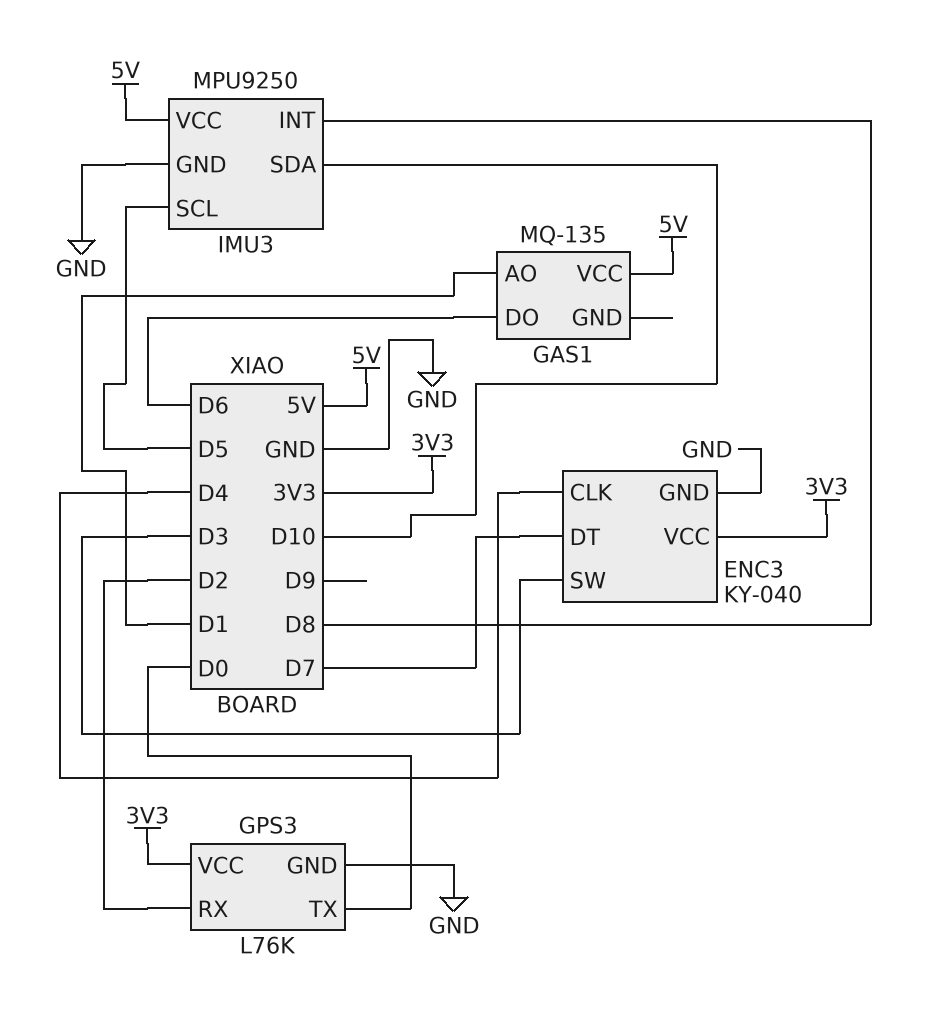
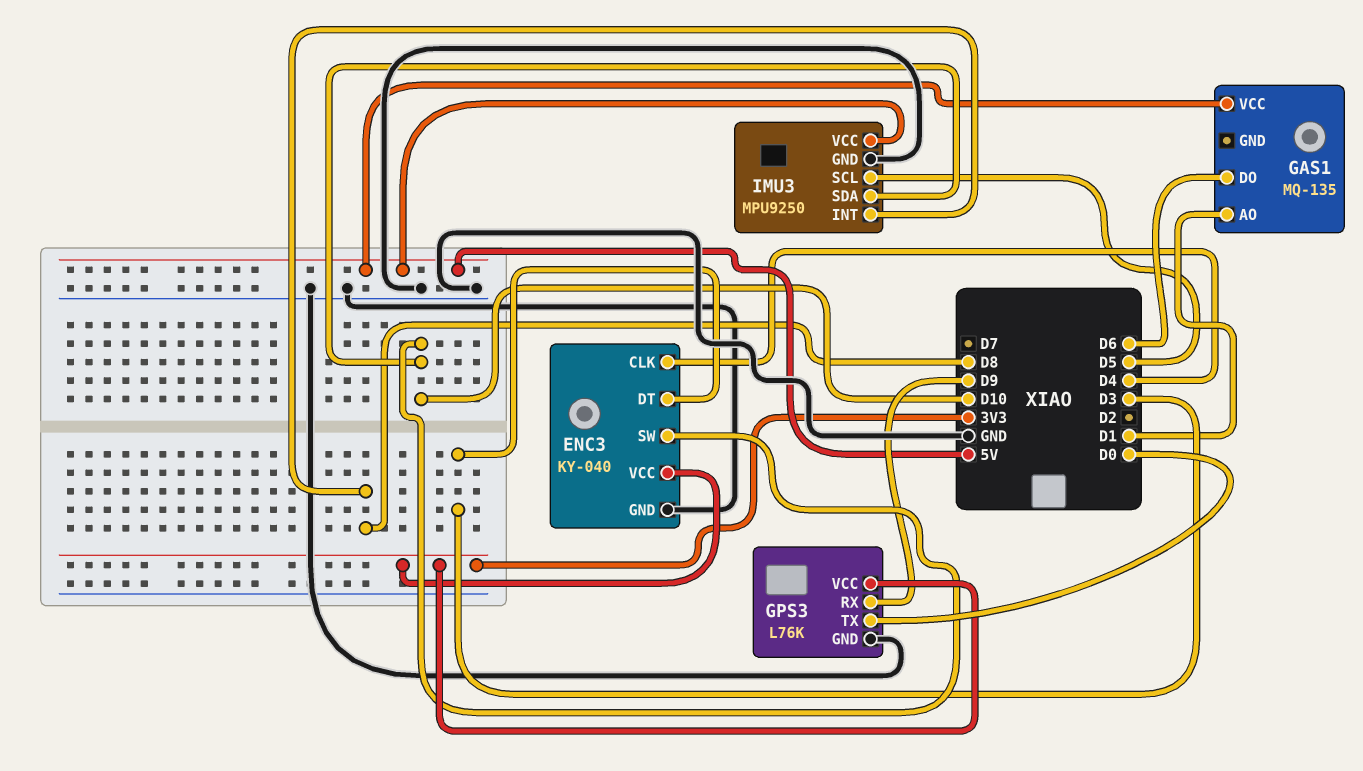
ENC3 pin DT: D7 -> D3
ENC3 pin SW: D3 -> D10
GPS3 pin RX: D2 -> D9

